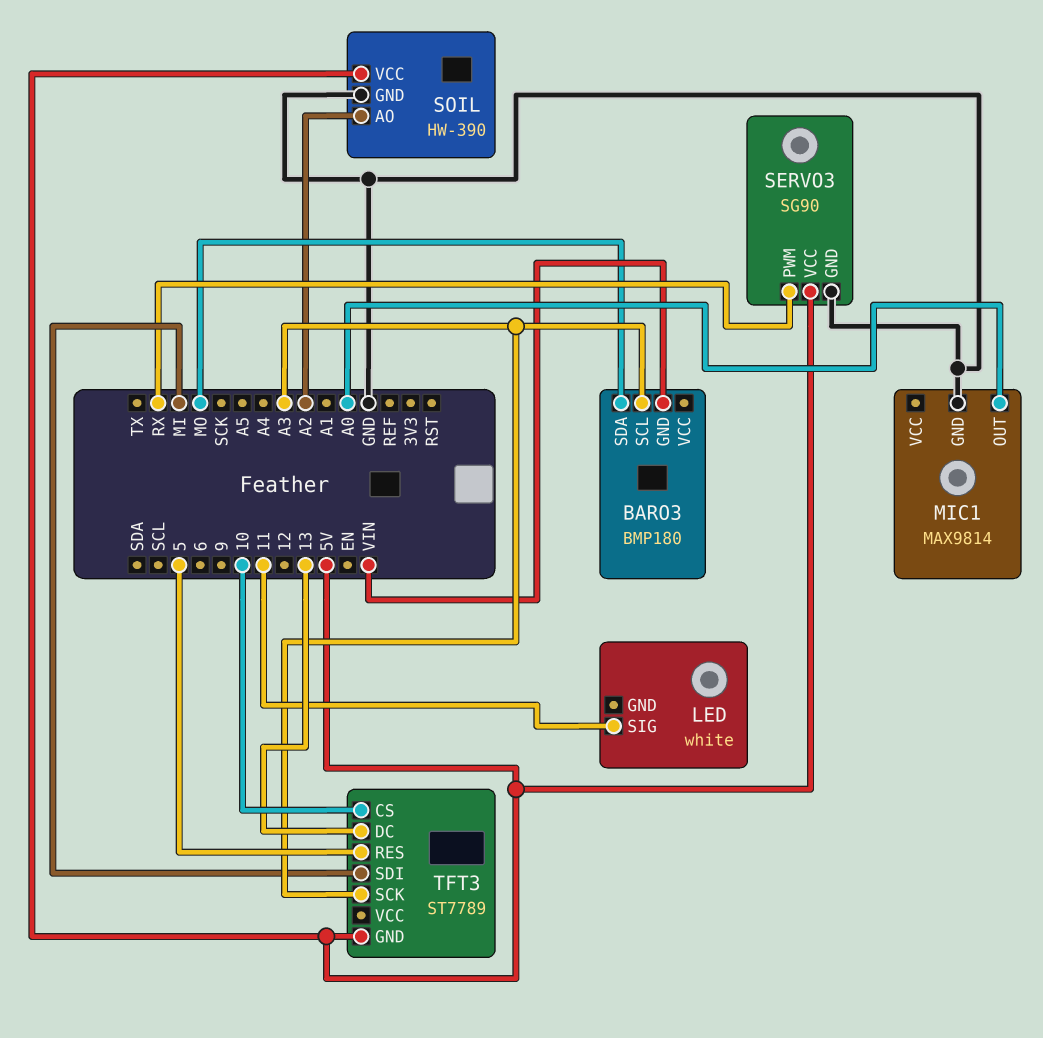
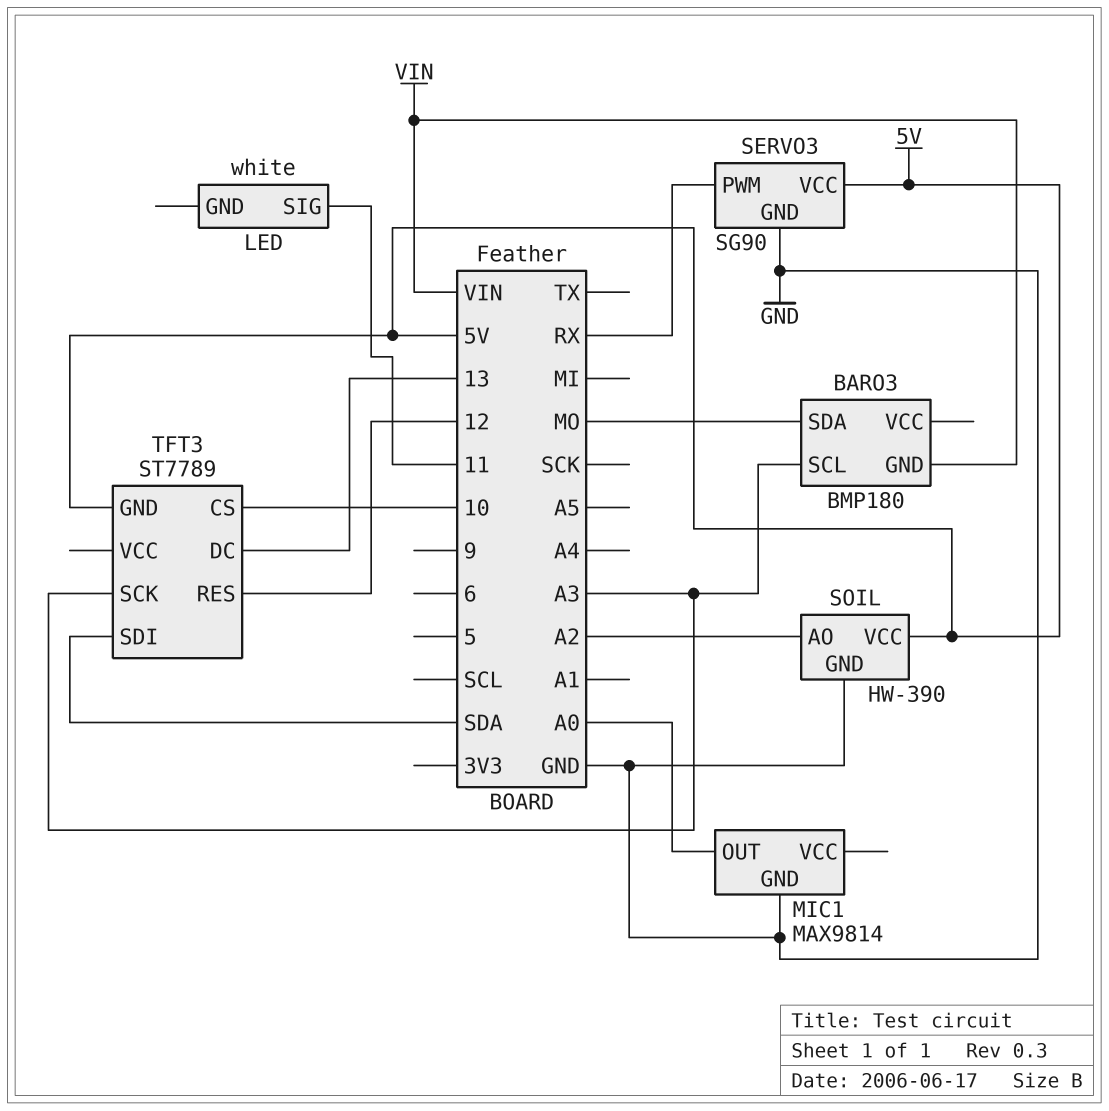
TFT3 pin RES: 5 -> 12
TFT3 pin SDI: MI -> SDA

